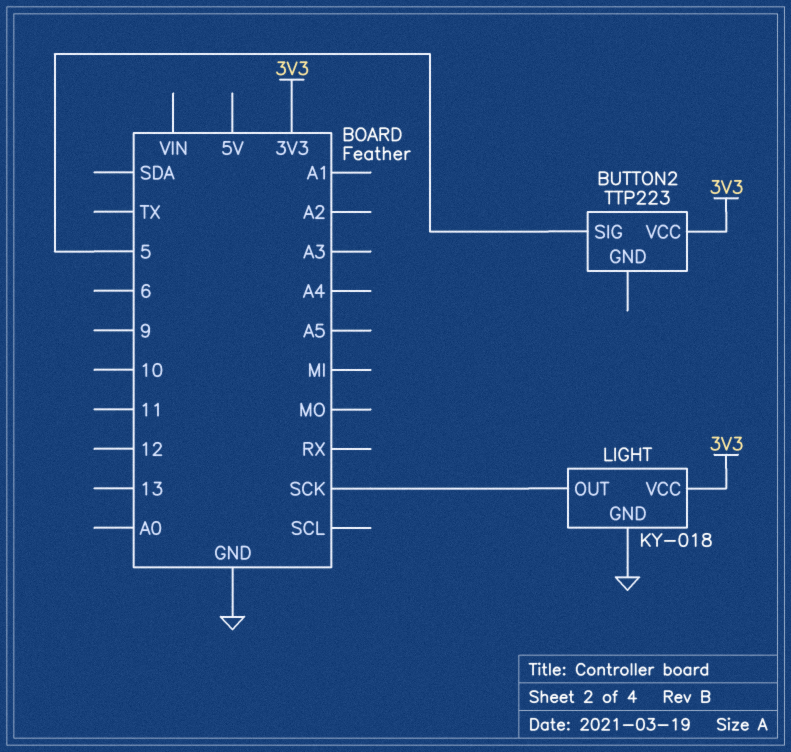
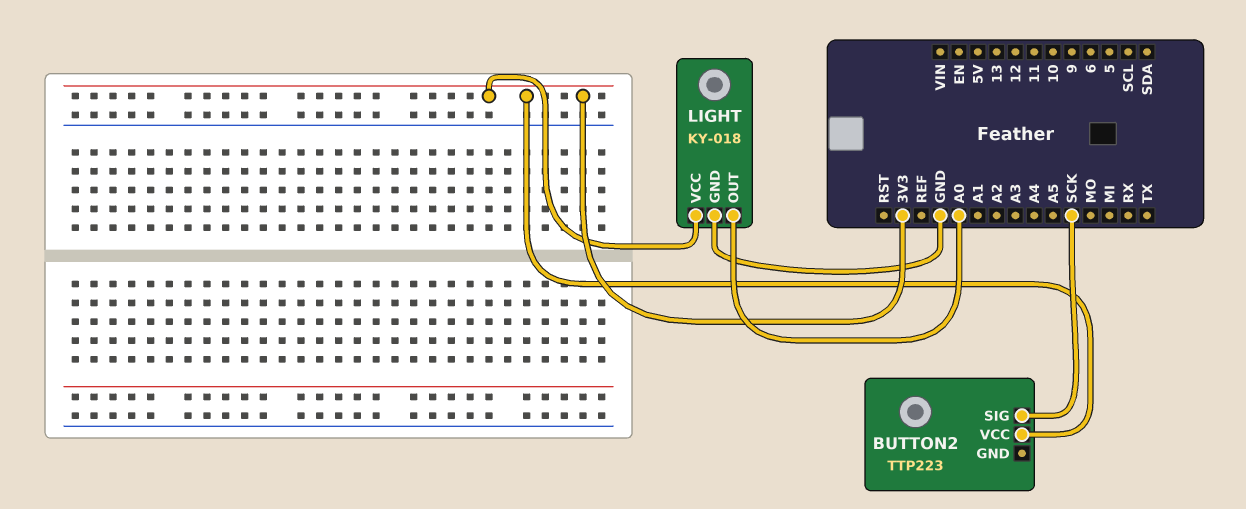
BUTTON2 pin SIG: 5 -> SCK
LIGHT pin OUT: SCK -> A0

